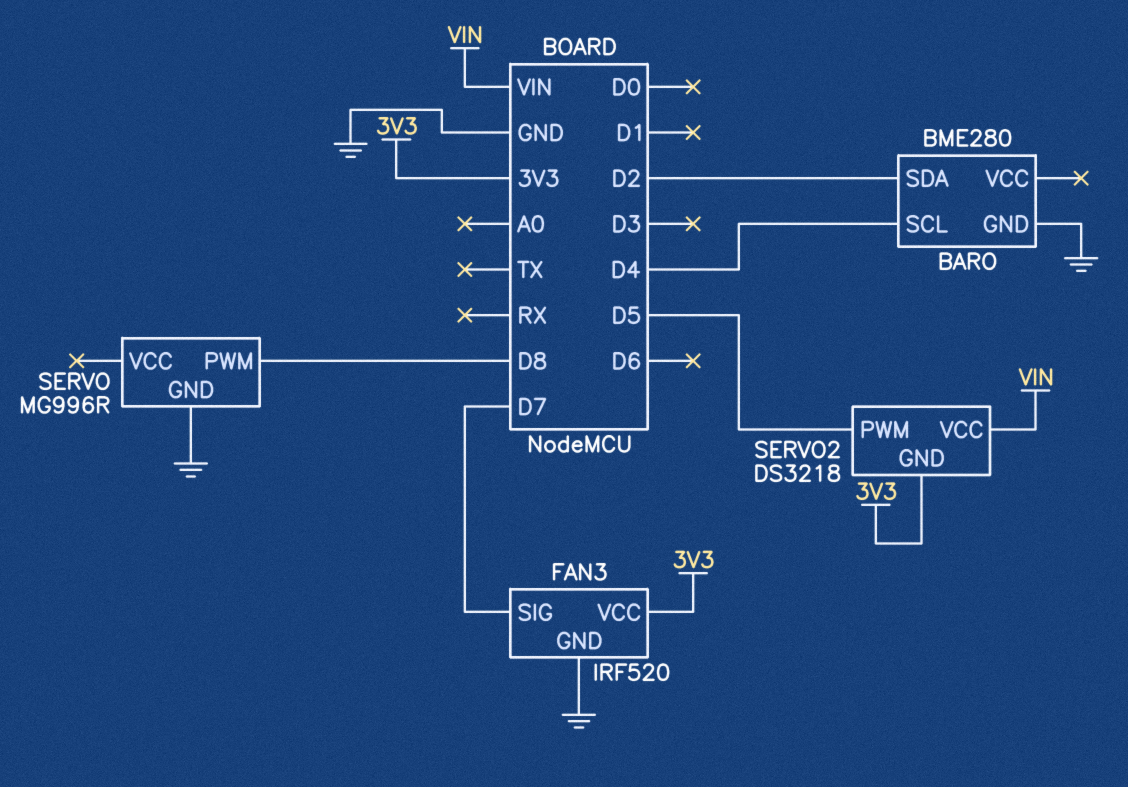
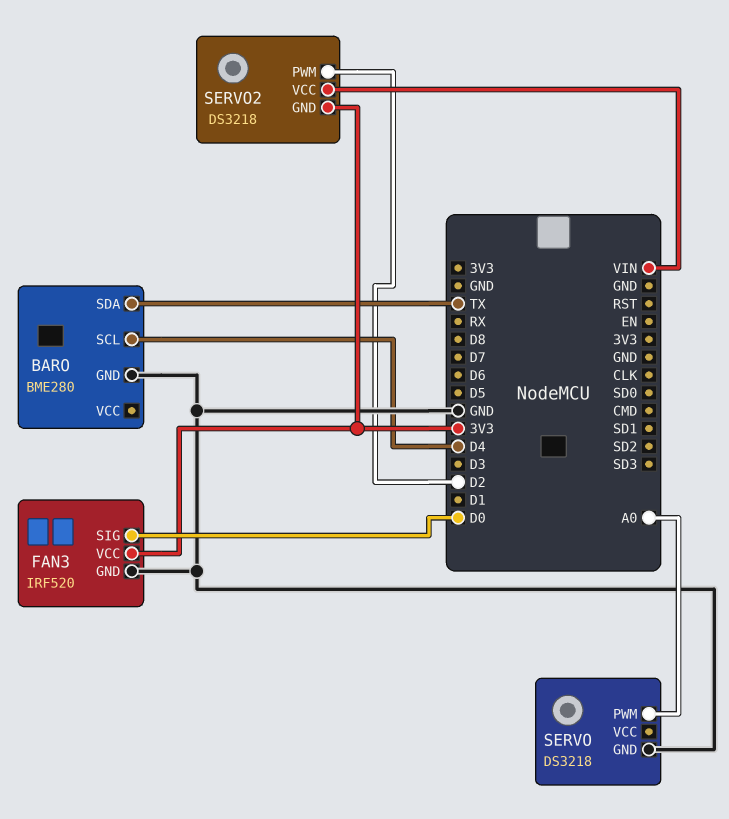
BARO pin SDA: D2 -> TX
FAN3 pin SIG: D7 -> D0
SERVO: MG996R -> DS3218
SERVO pin PWM: D8 -> A0
SERVO2 pin PWM: D5 -> D2

